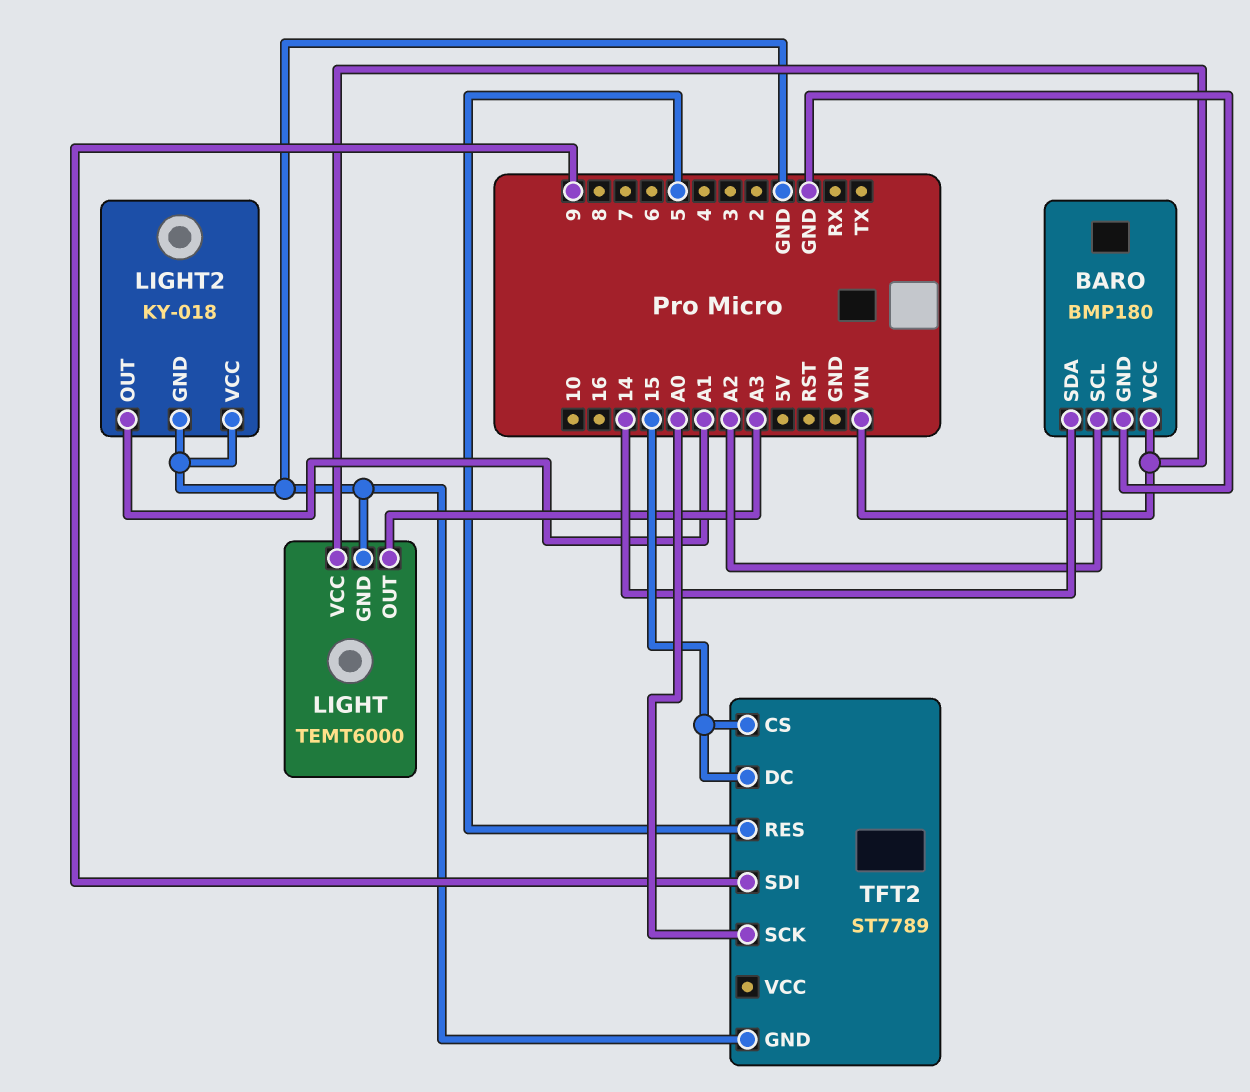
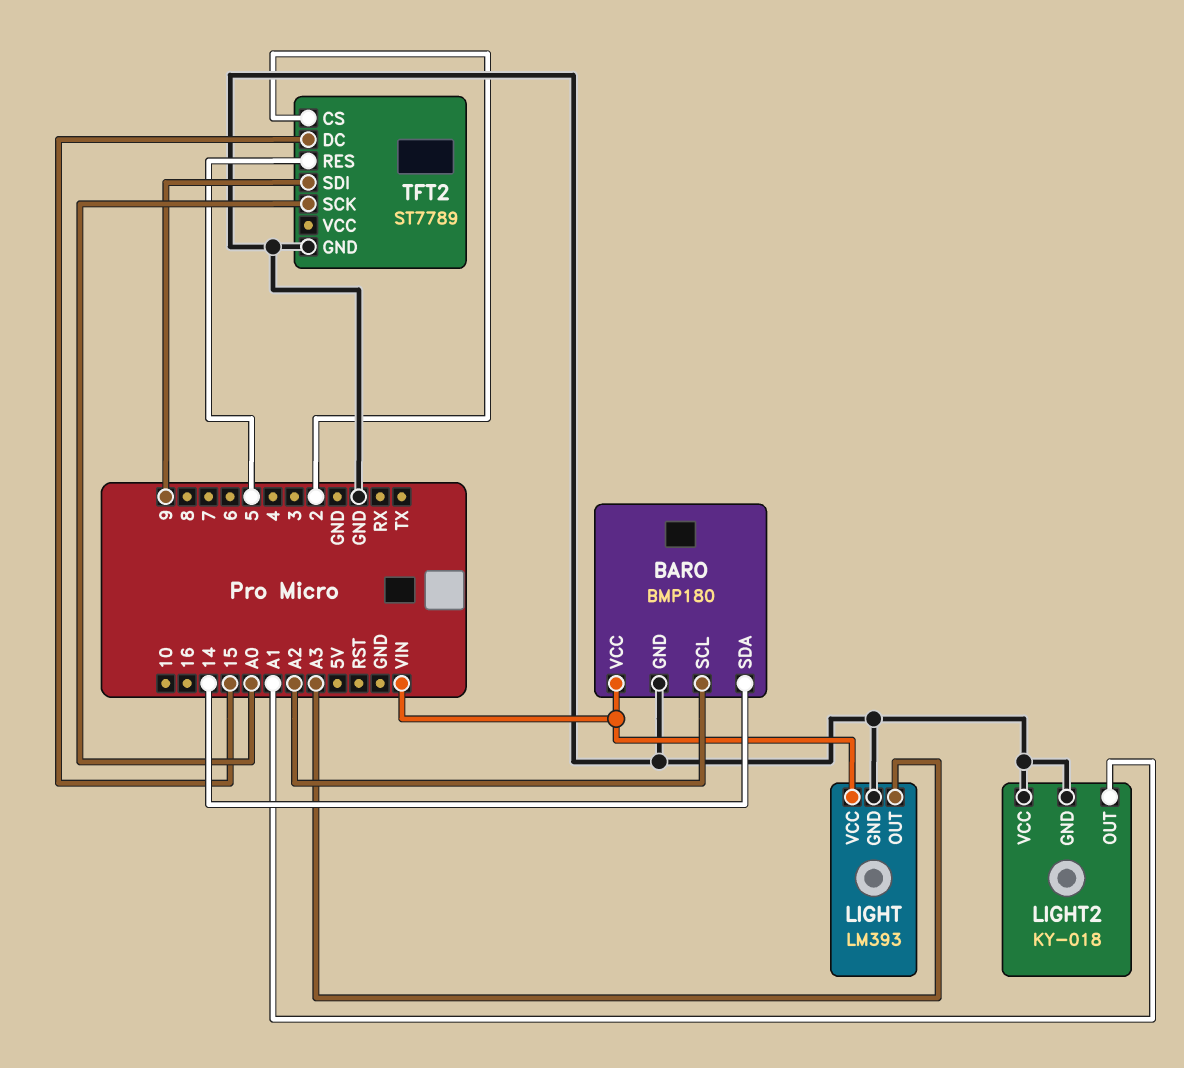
LIGHT: TEMT6000 -> LM393
TFT2 pin CS: 15 -> 2

